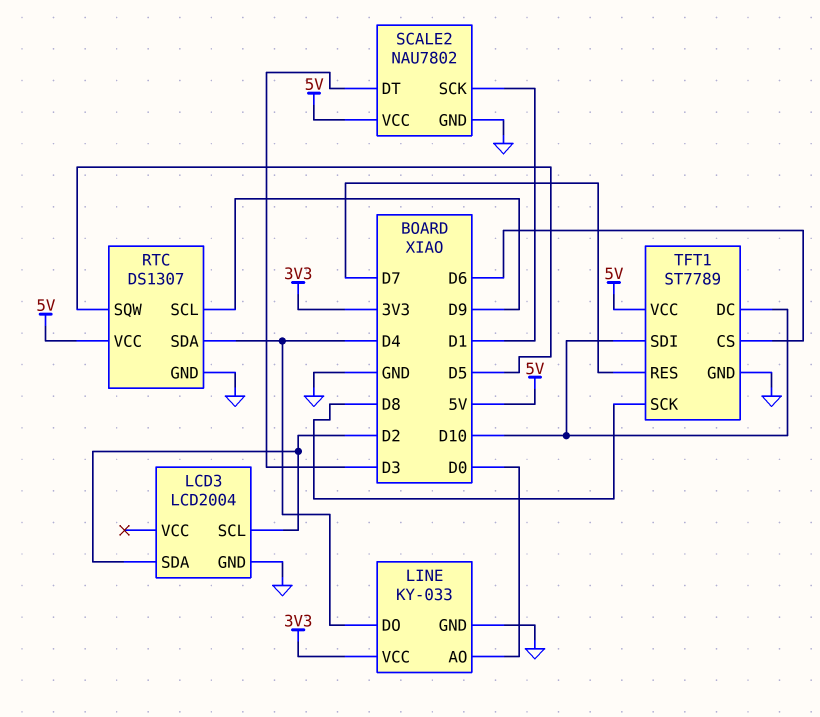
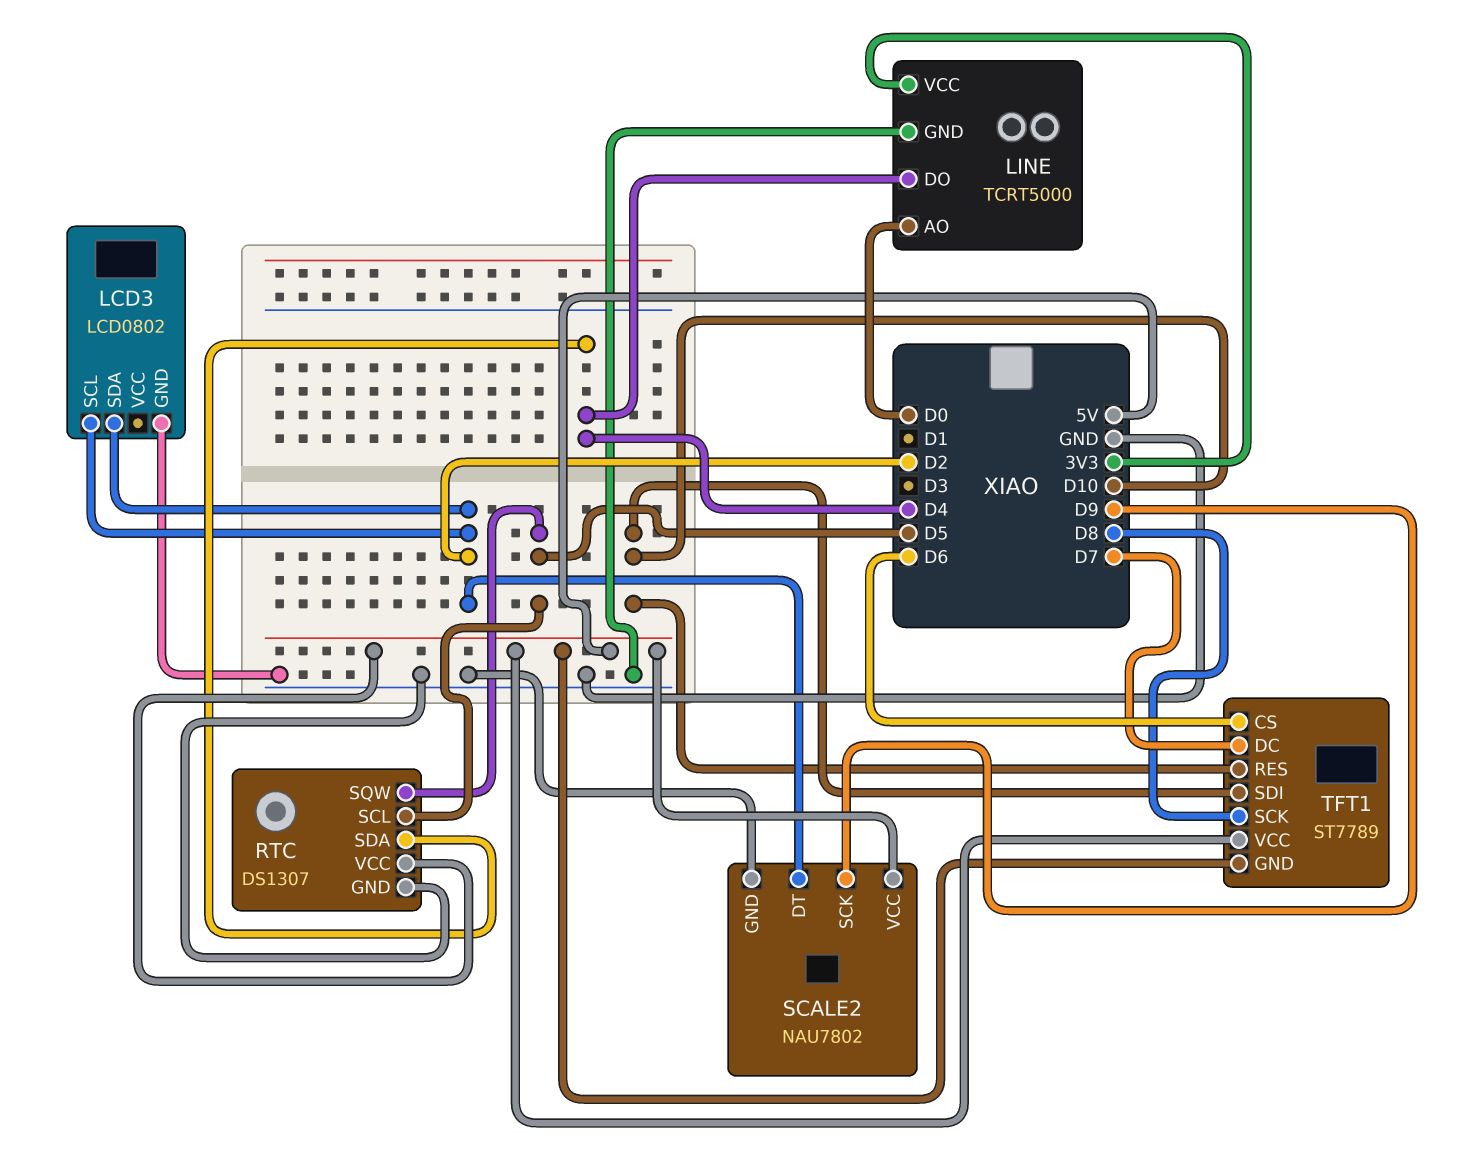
LCD3: LCD2004 -> LCD0802
LINE: KY-033 -> TCRT5000
RTC pin SCL: D9 -> D5
SCALE2 pin DT: D3 -> D2
SCALE2 pin SCK: D1 -> D9
TFT1 pin DC: D10 -> D7
TFT1 pin GND: GND -> 5V
TFT1 pin RES: D7 -> D10

